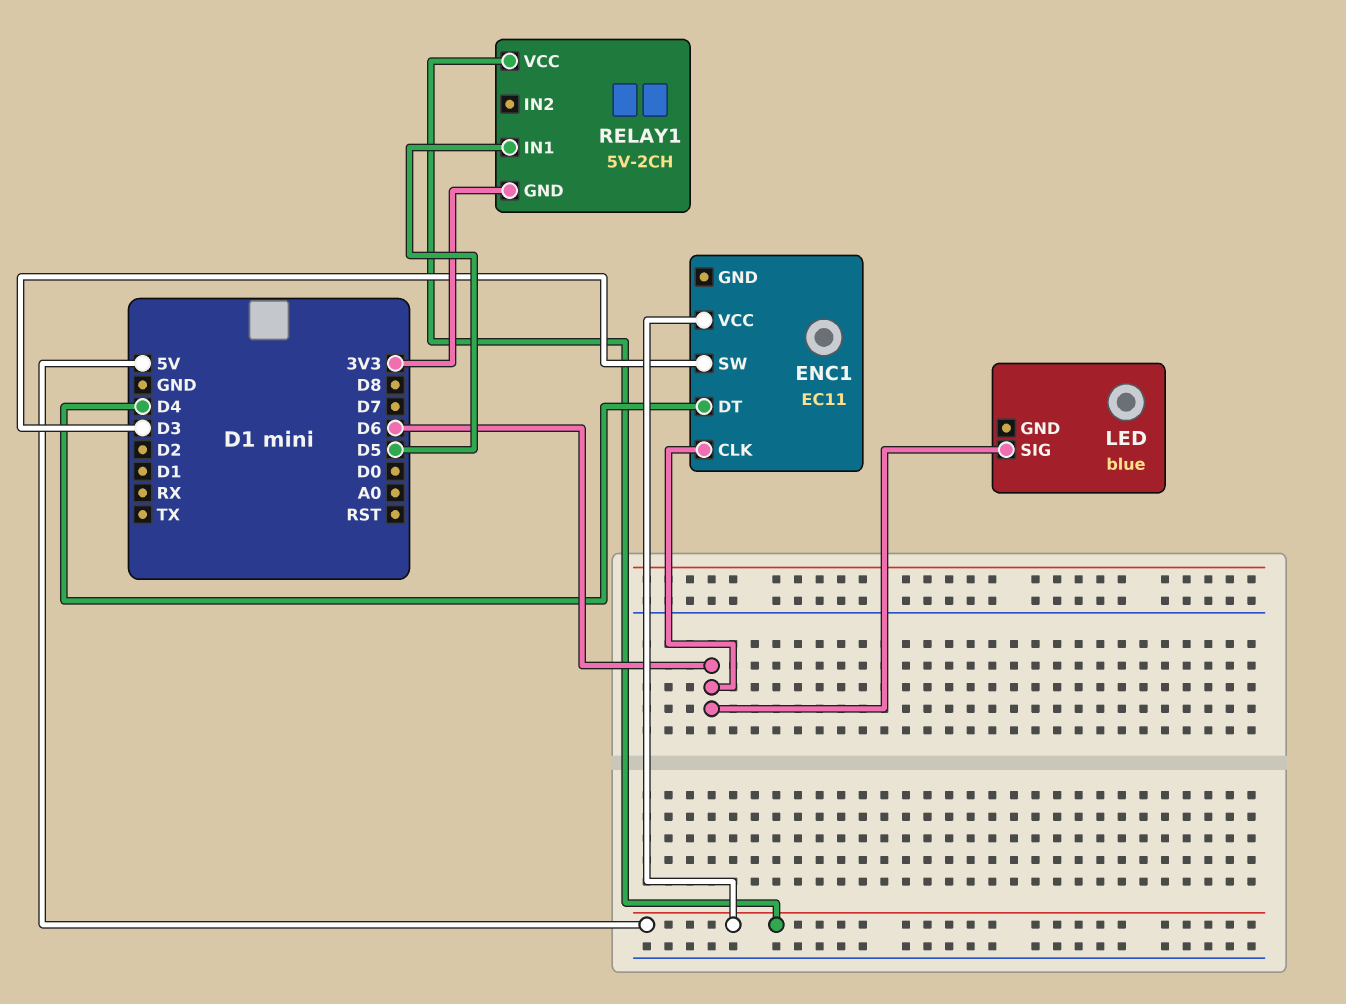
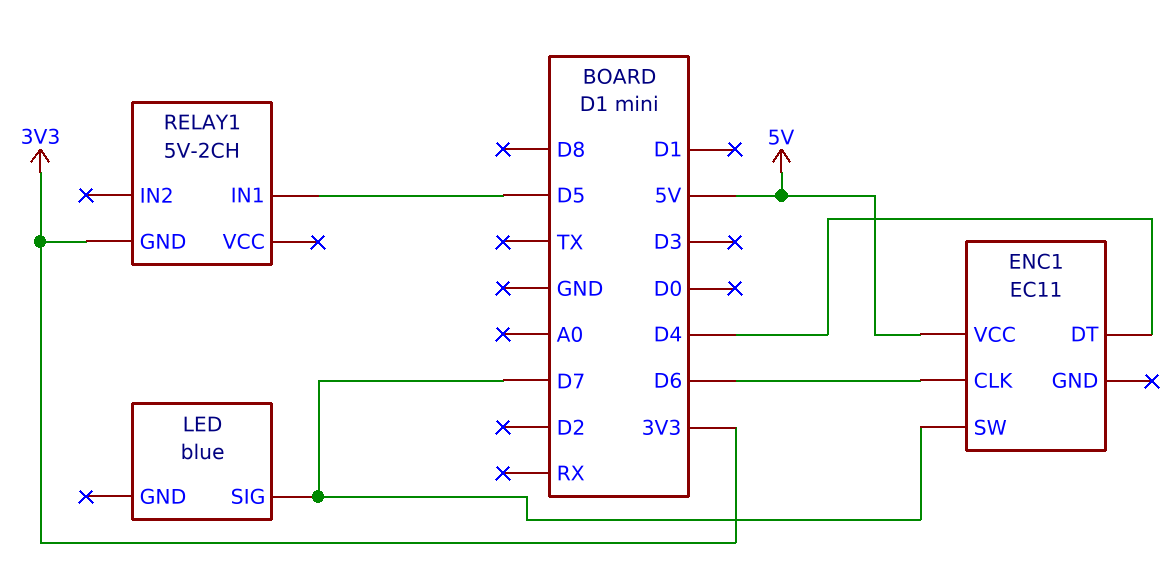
ENC1 pin SW: D3 -> D7
LED pin SIG: D6 -> D7
RELAY1 pin VCC: 5V -> none

